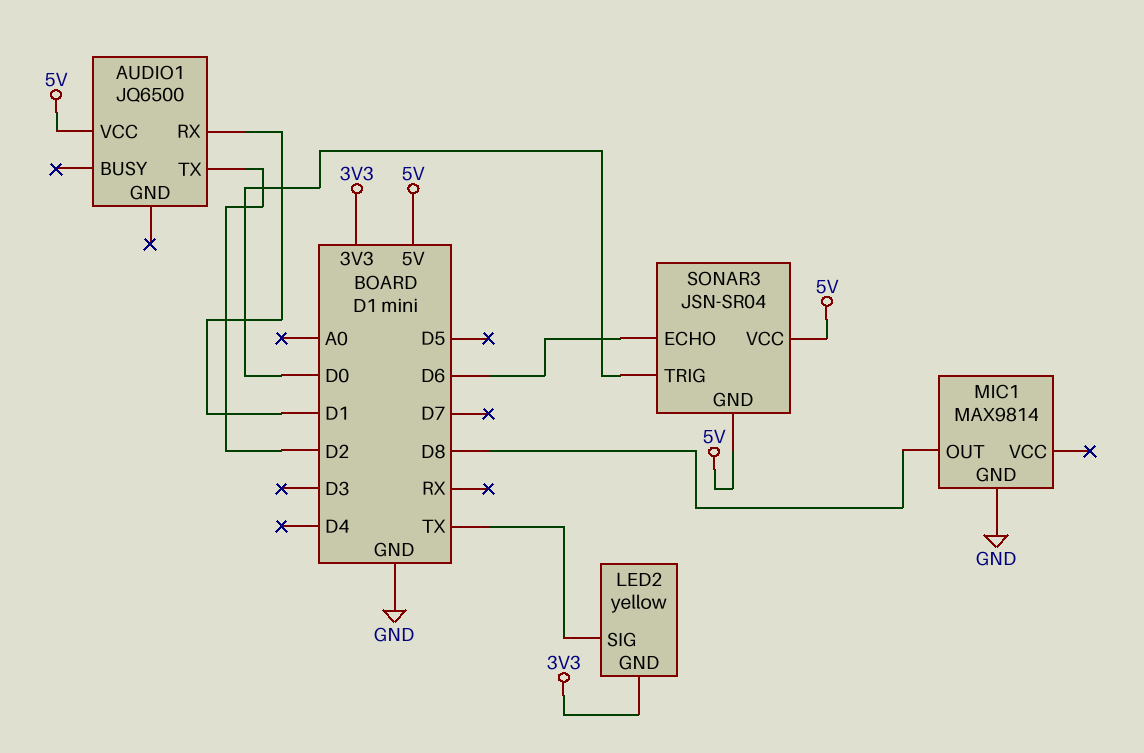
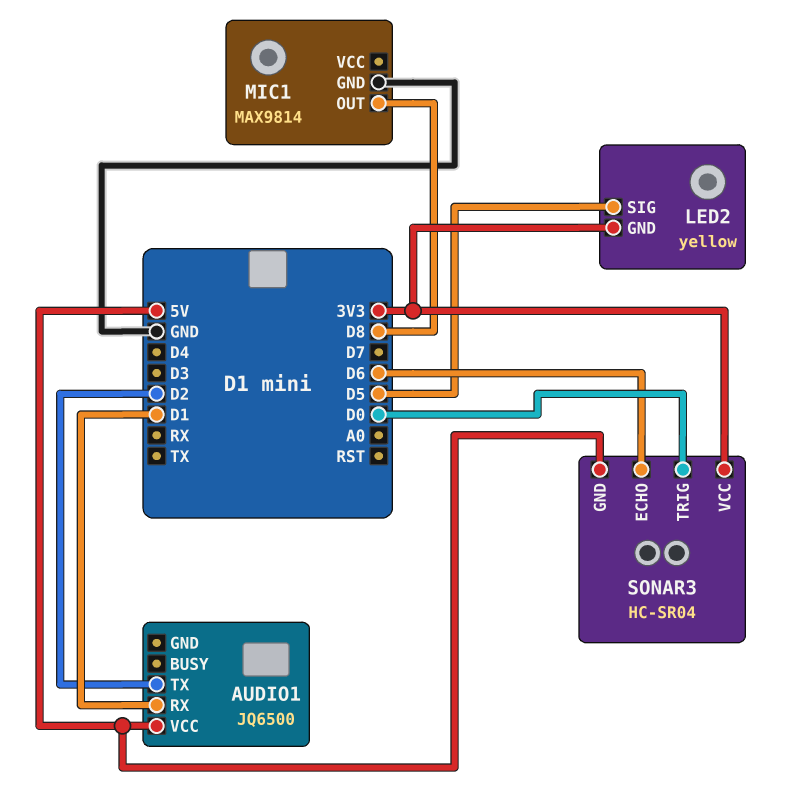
LED2 pin SIG: TX -> D5
SONAR3: JSN-SR04 -> HC-SR04
SONAR3 pin VCC: 5V -> 3V3

